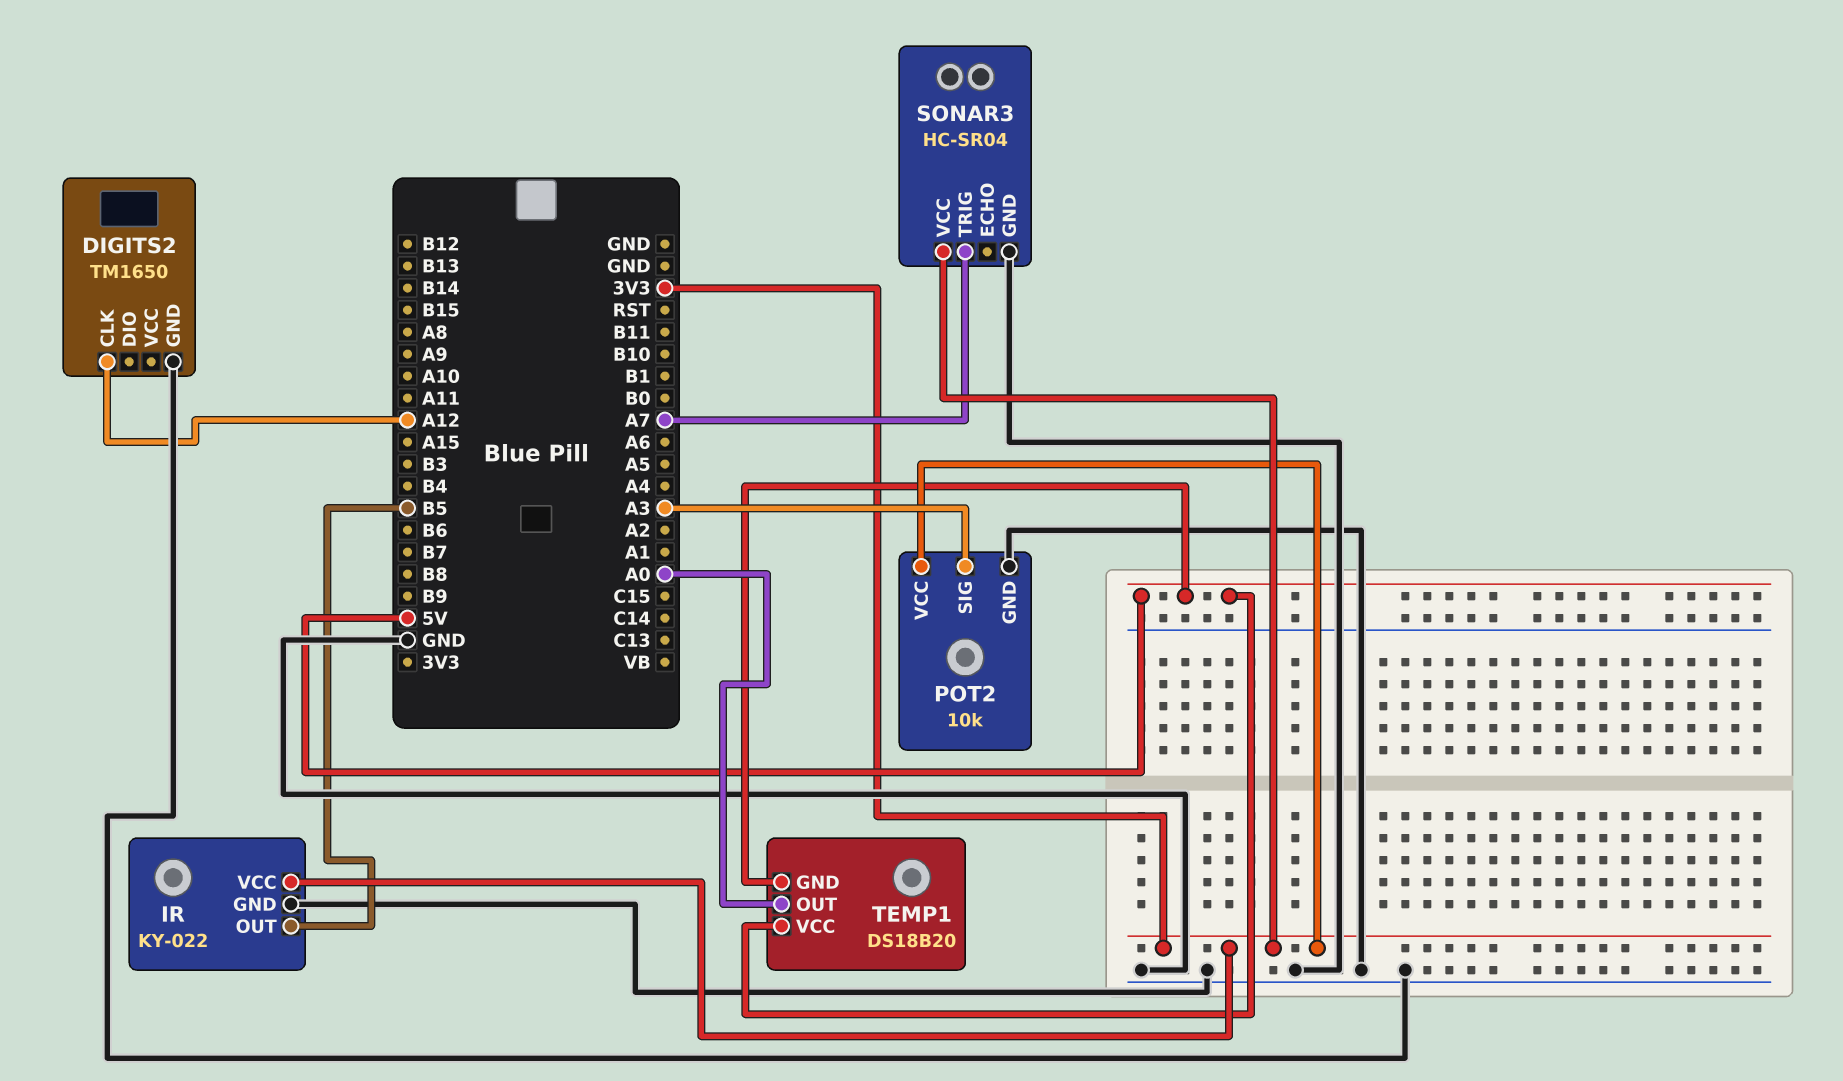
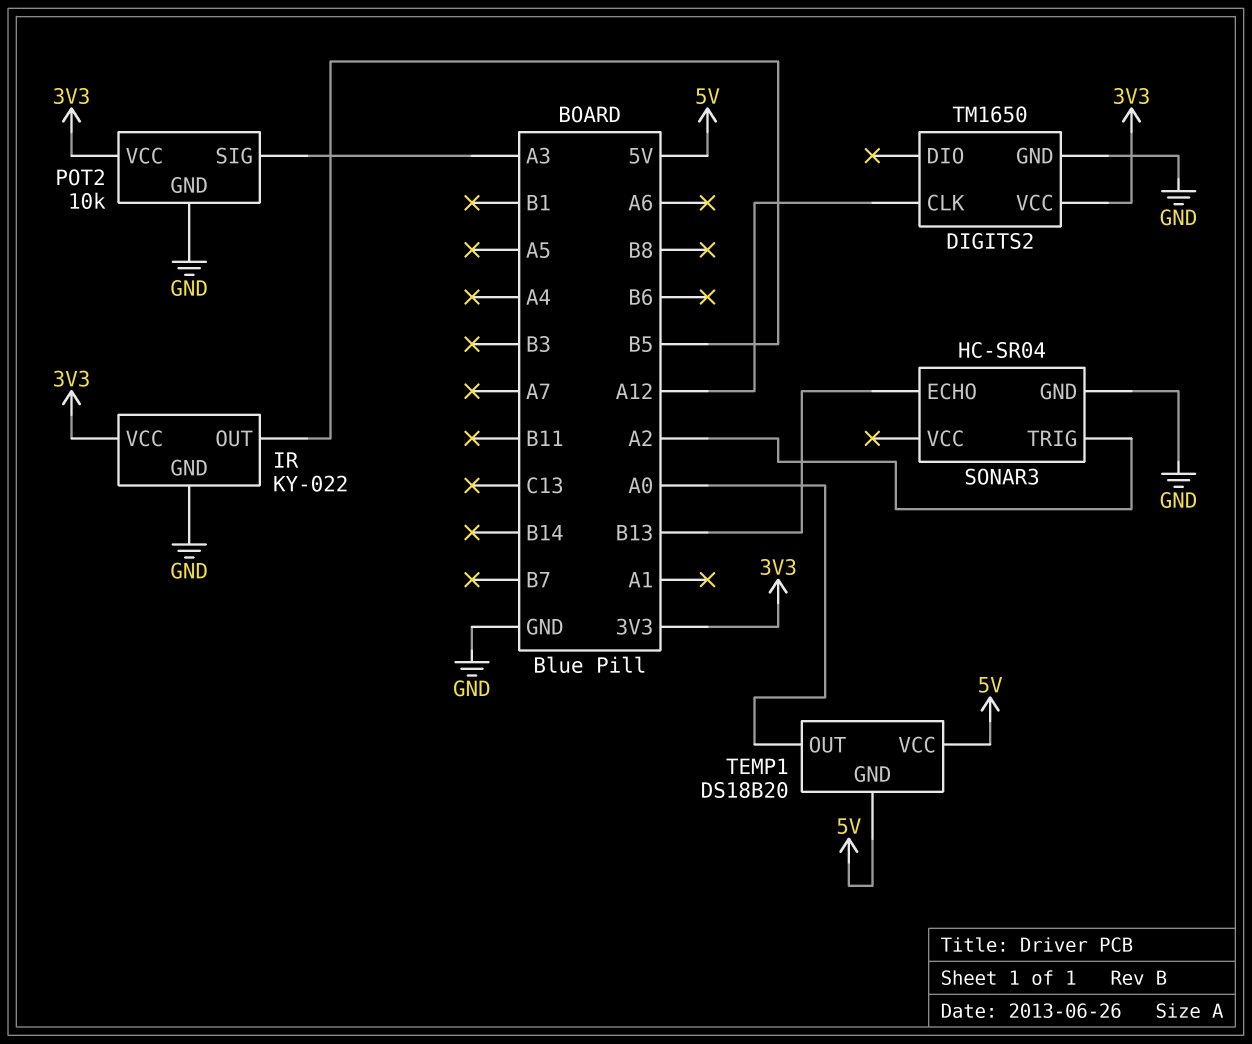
DIGITS2 pin VCC: none -> 3V3
SONAR3 pin ECHO: none -> B13
SONAR3 pin TRIG: A7 -> A2
SONAR3 pin VCC: 3V3 -> none

